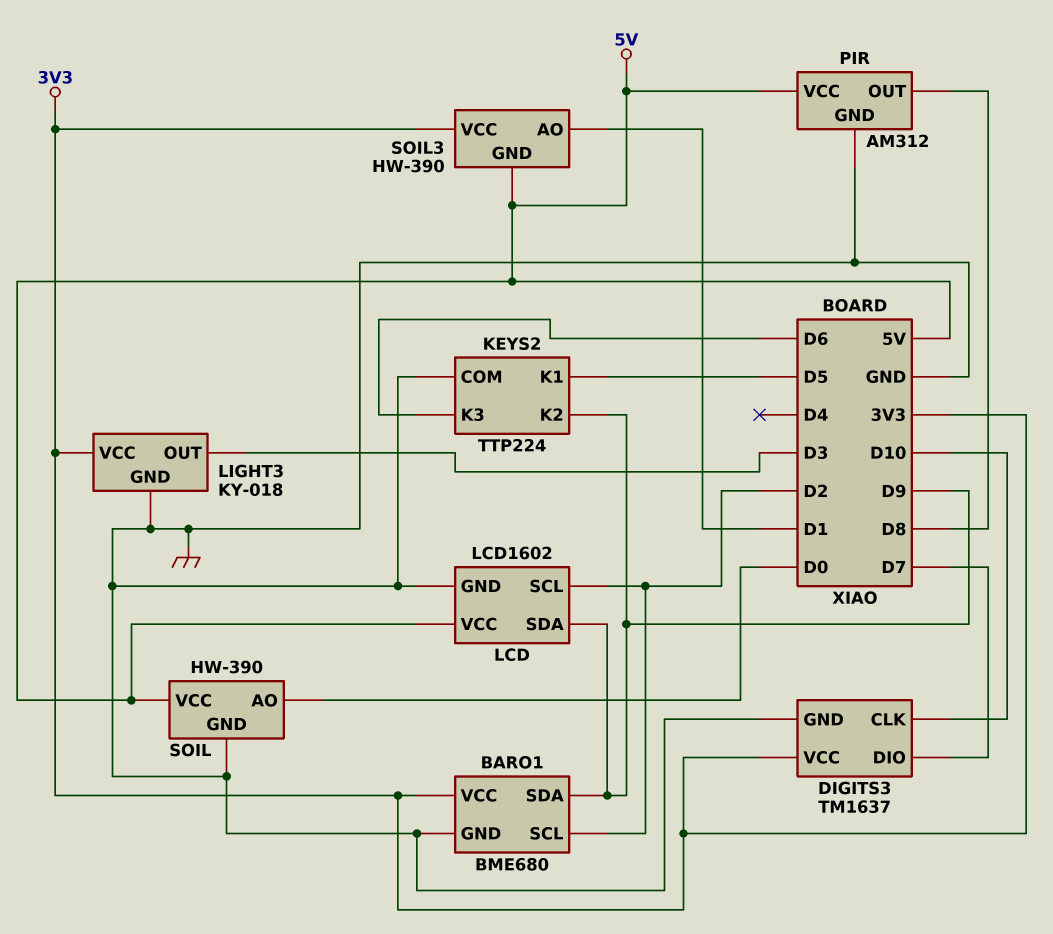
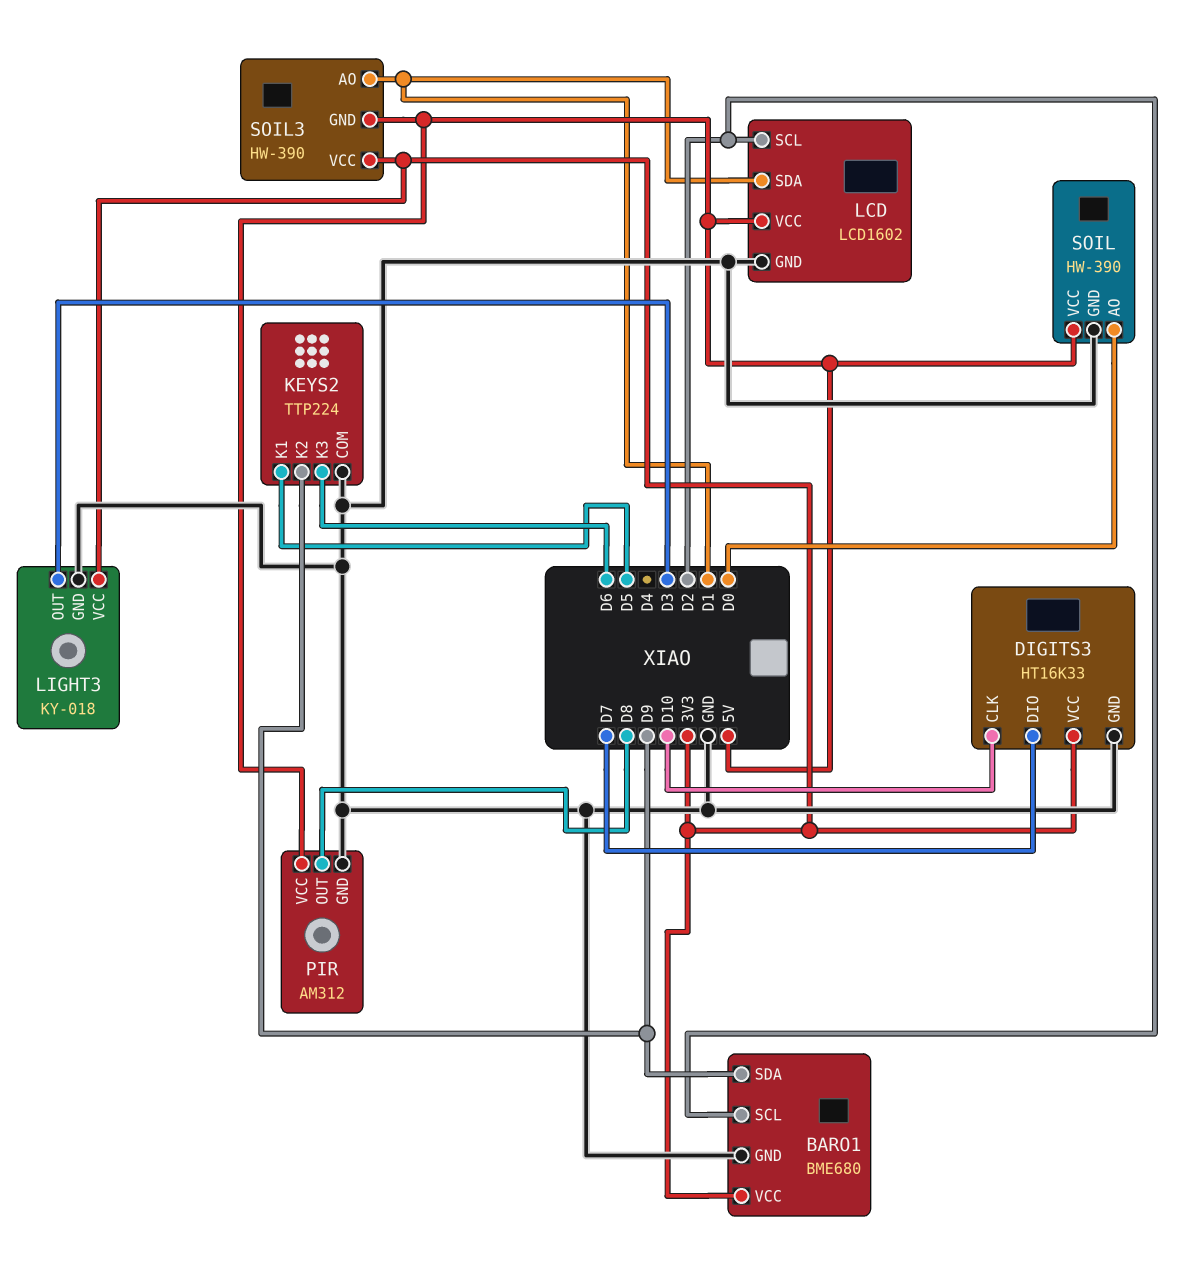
DIGITS3: TM1637 -> HT16K33
LCD pin SDA: D9 -> D1

